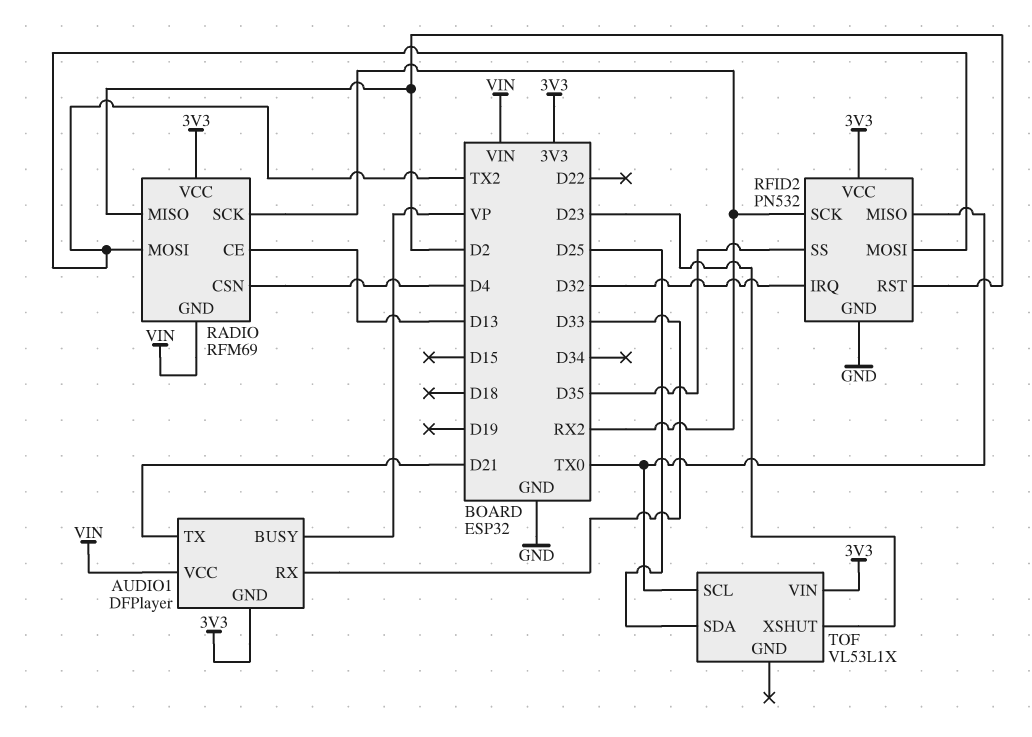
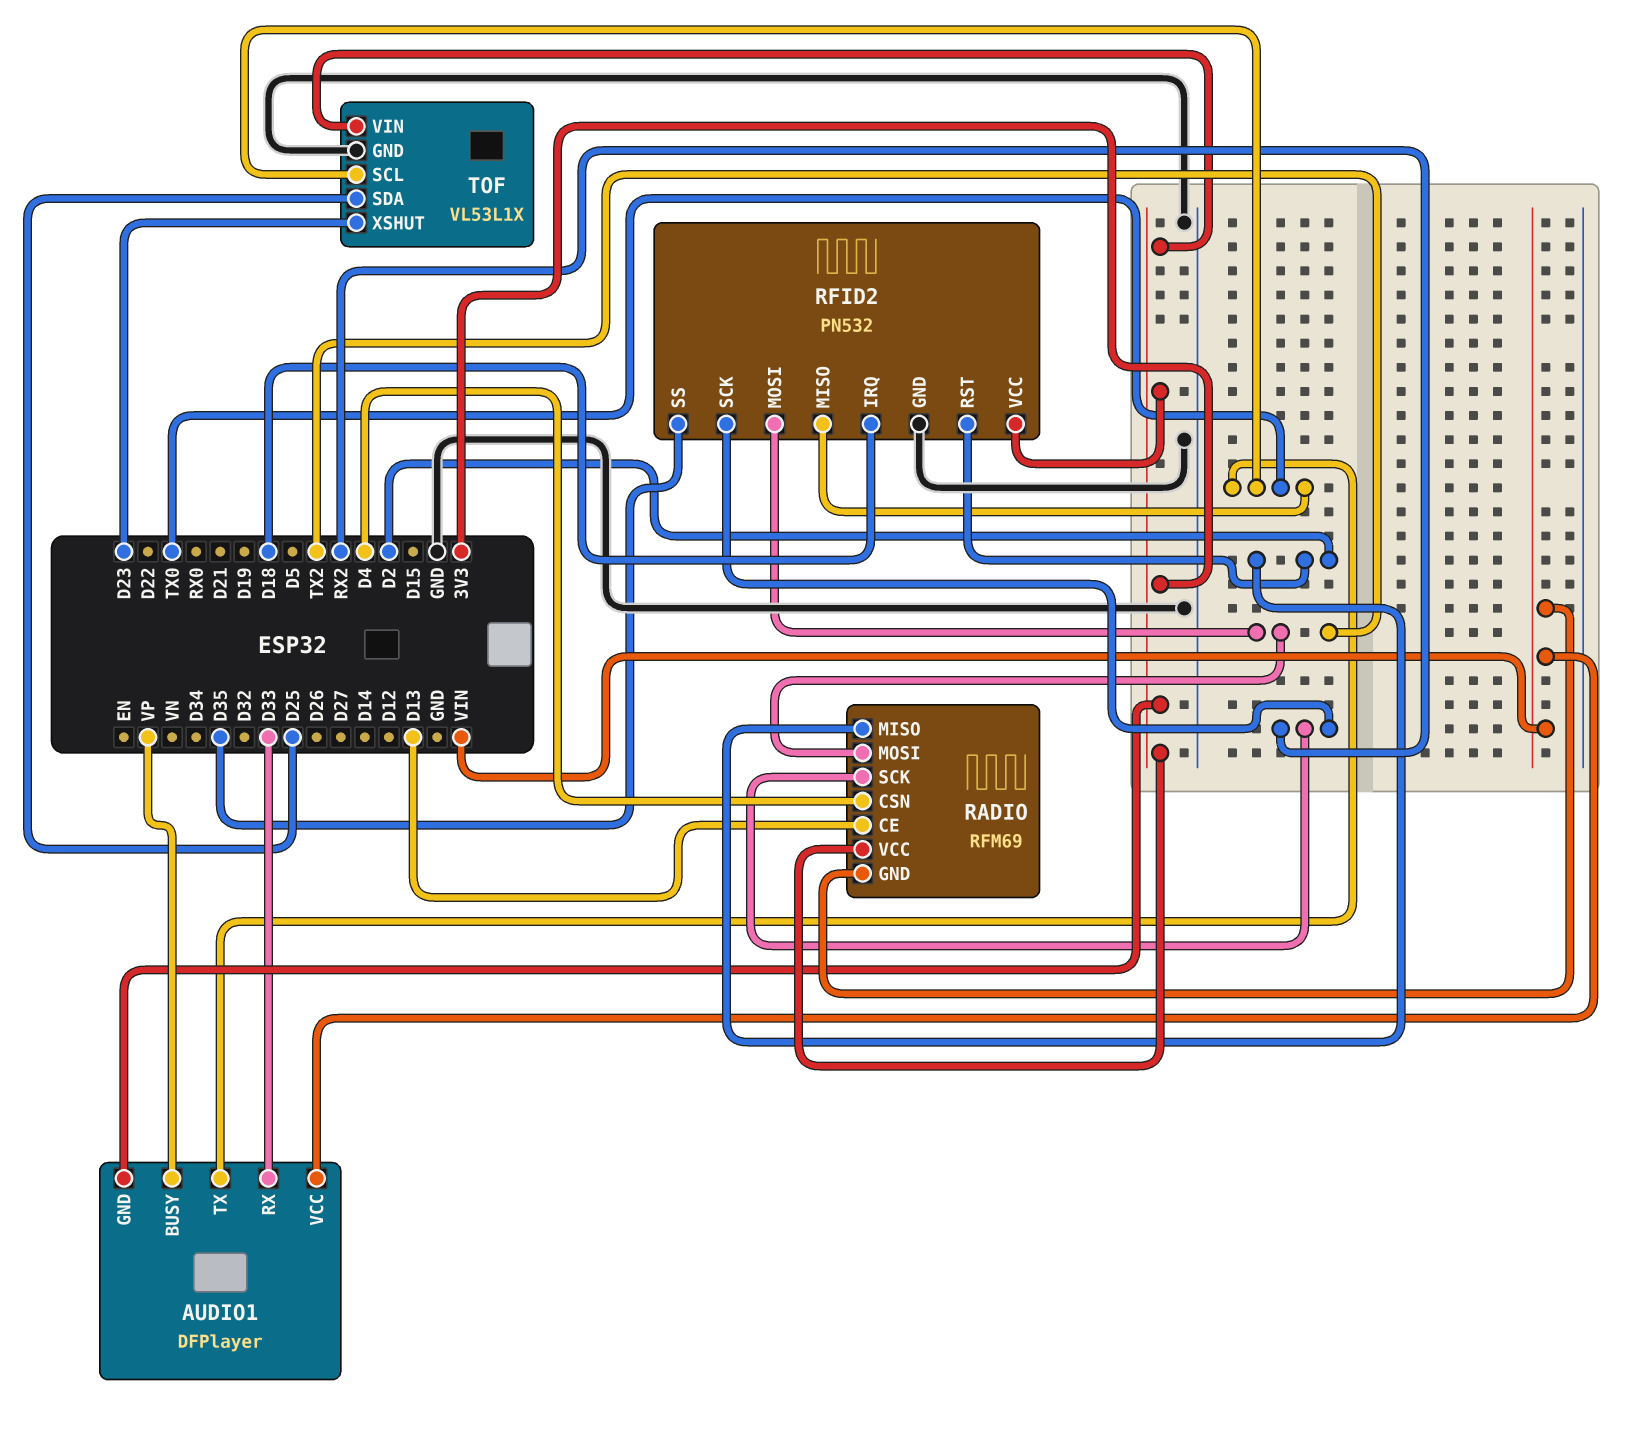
AUDIO1 pin TX: D21 -> TX0
RFID2 pin IRQ: D32 -> D18
TOF pin GND: none -> GND

